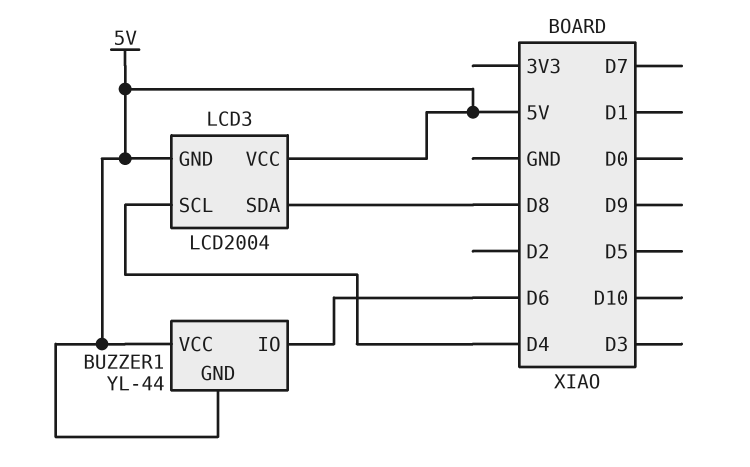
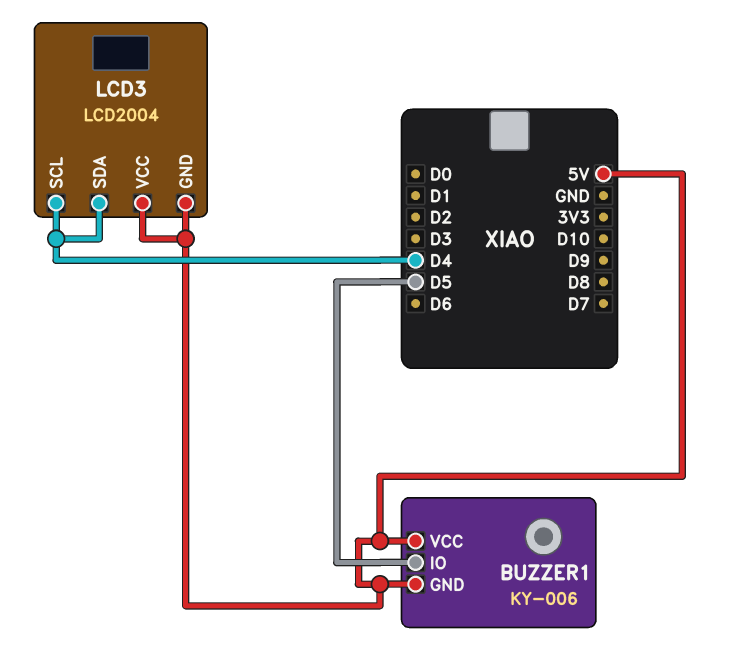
BUZZER1: YL-44 -> KY-006
BUZZER1 pin IO: D6 -> D5
LCD3 pin SDA: D8 -> D4

